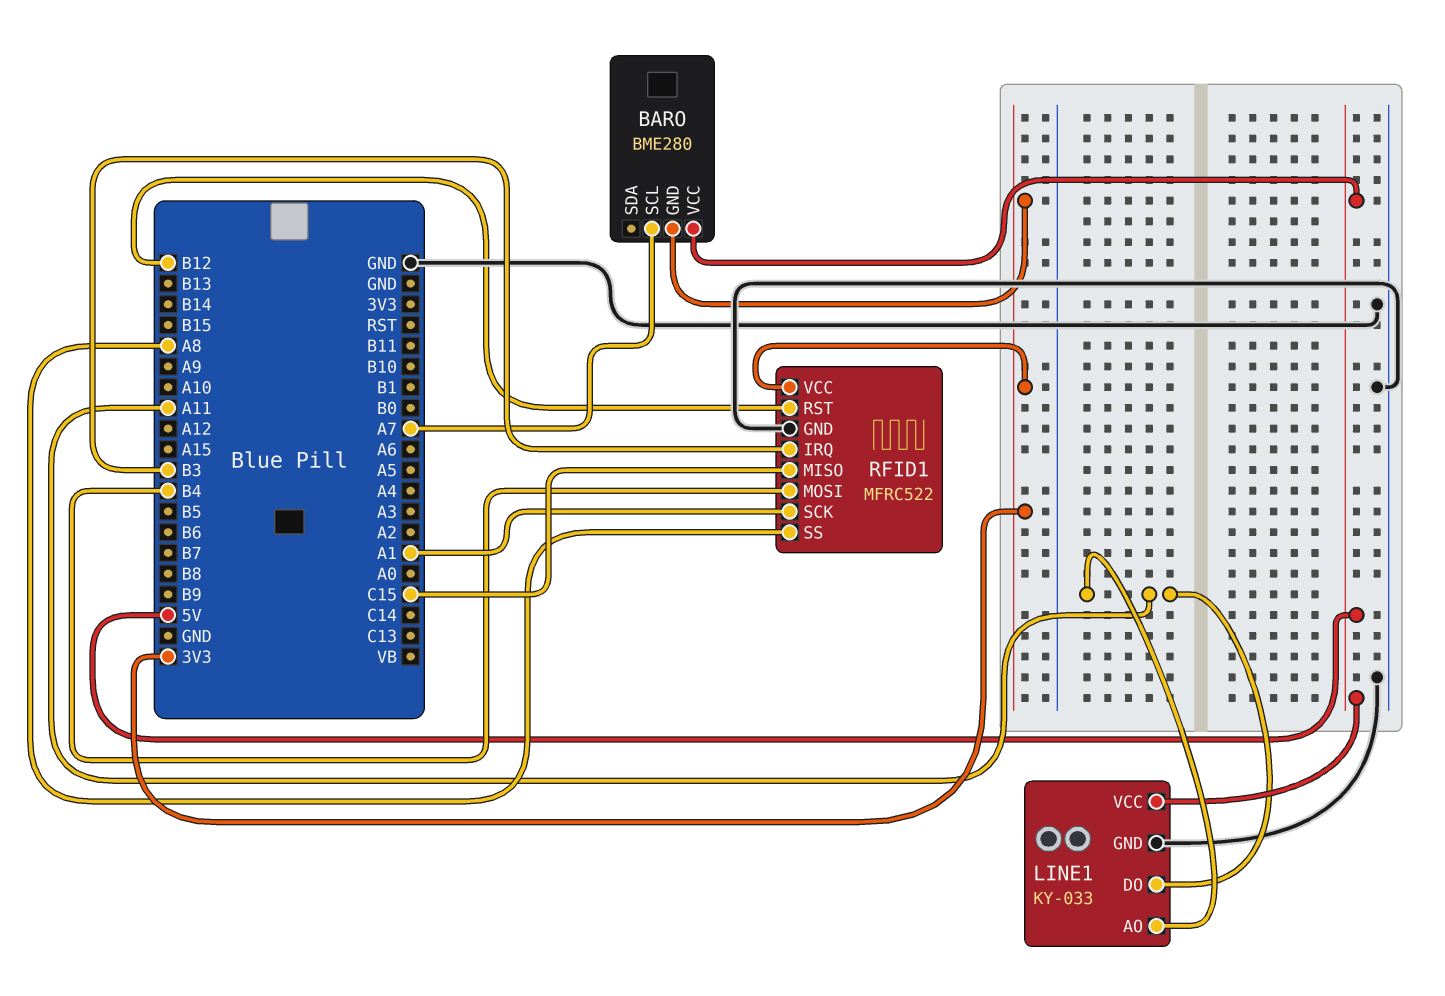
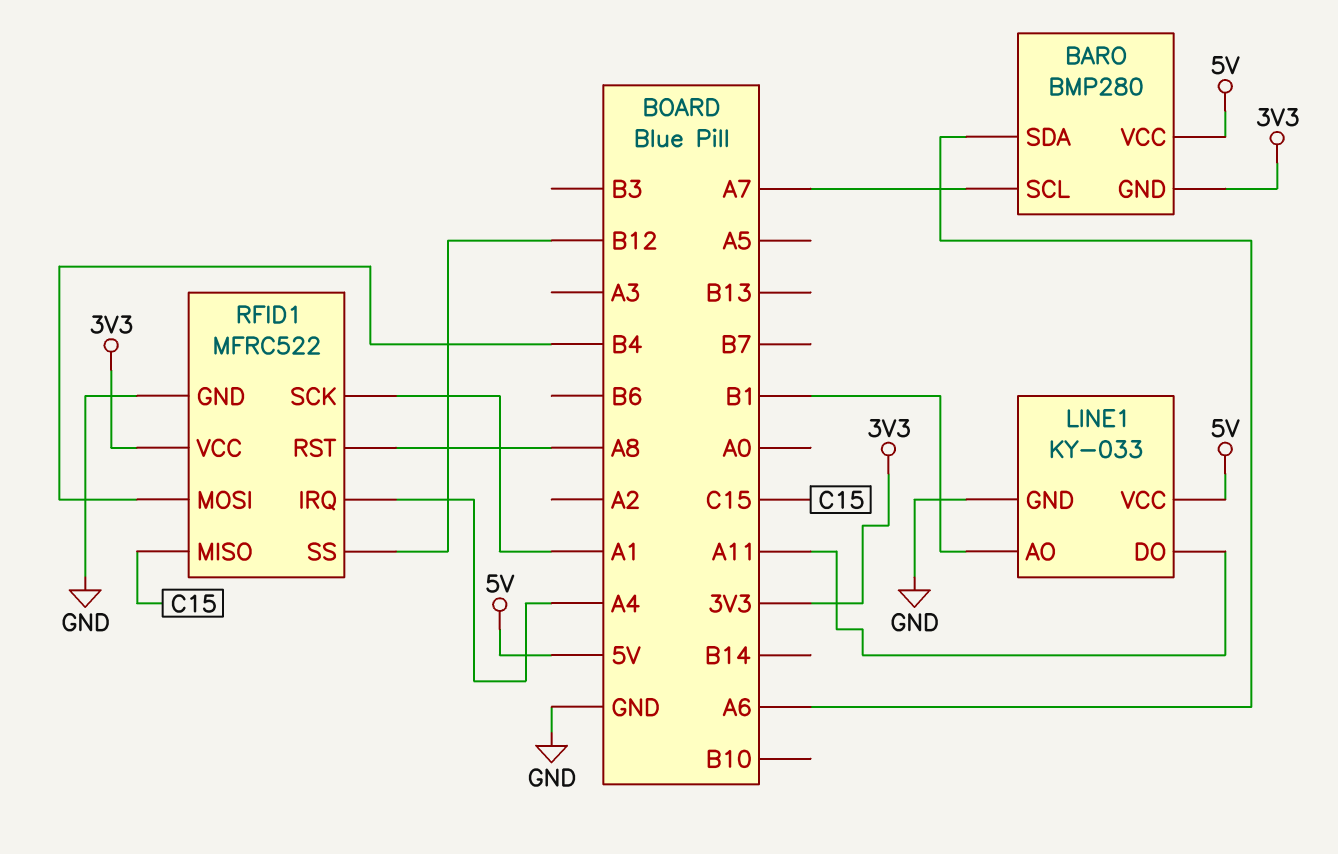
BARO: BME280 -> BMP280
BARO pin SDA: none -> A6
LINE1 pin AO: A11 -> B1
RFID1 pin IRQ: B3 -> A4
RFID1 pin RST: B12 -> A8
RFID1 pin SS: A8 -> B12

